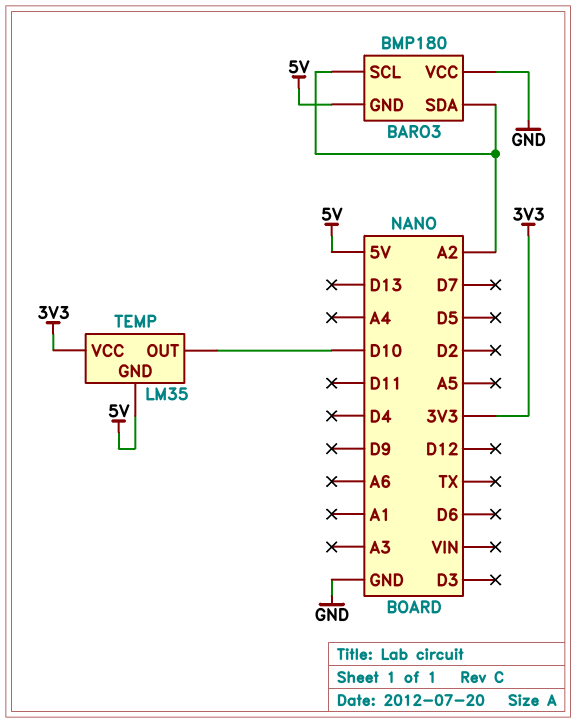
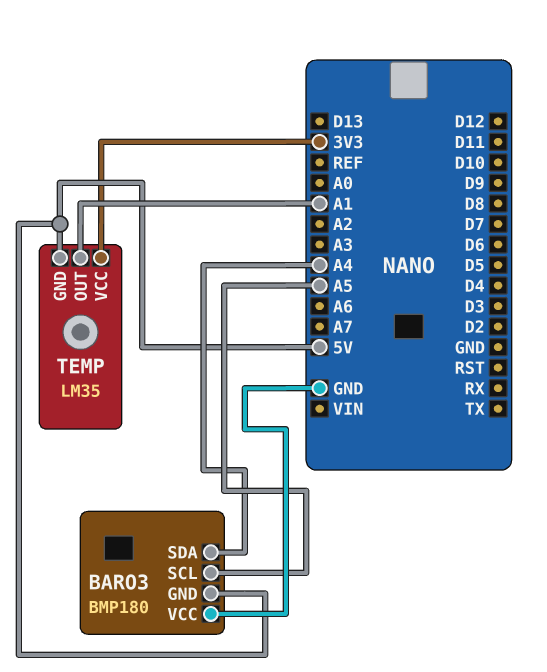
BARO3 pin SCL: A2 -> A5
BARO3 pin SDA: A2 -> A4
TEMP pin OUT: D10 -> A1

